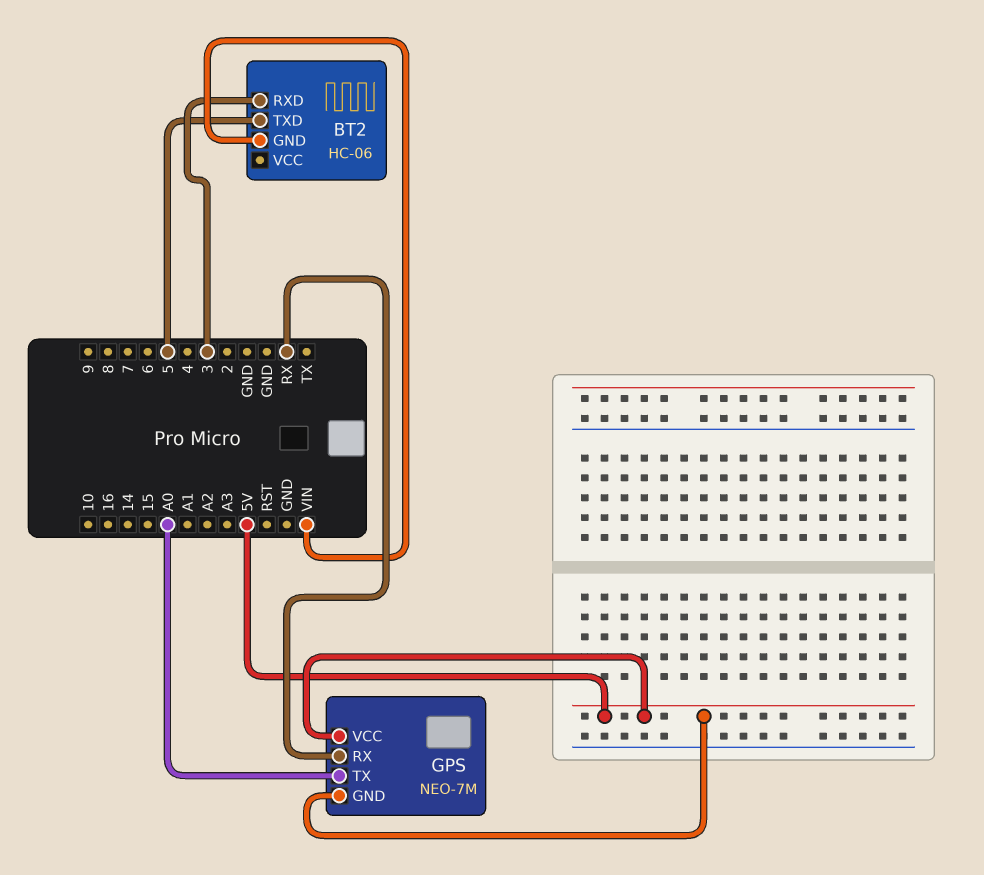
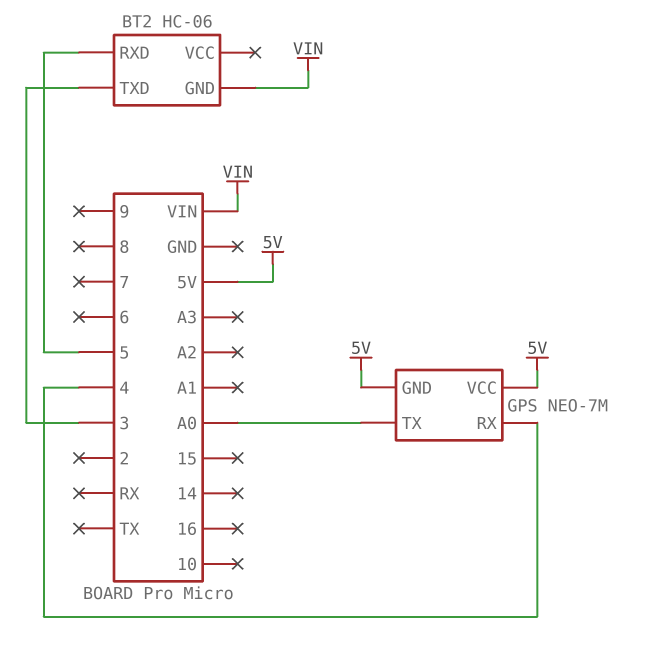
BT2 pin RXD: 3 -> 5
BT2 pin TXD: 5 -> 3
GPS pin RX: RX -> 4

